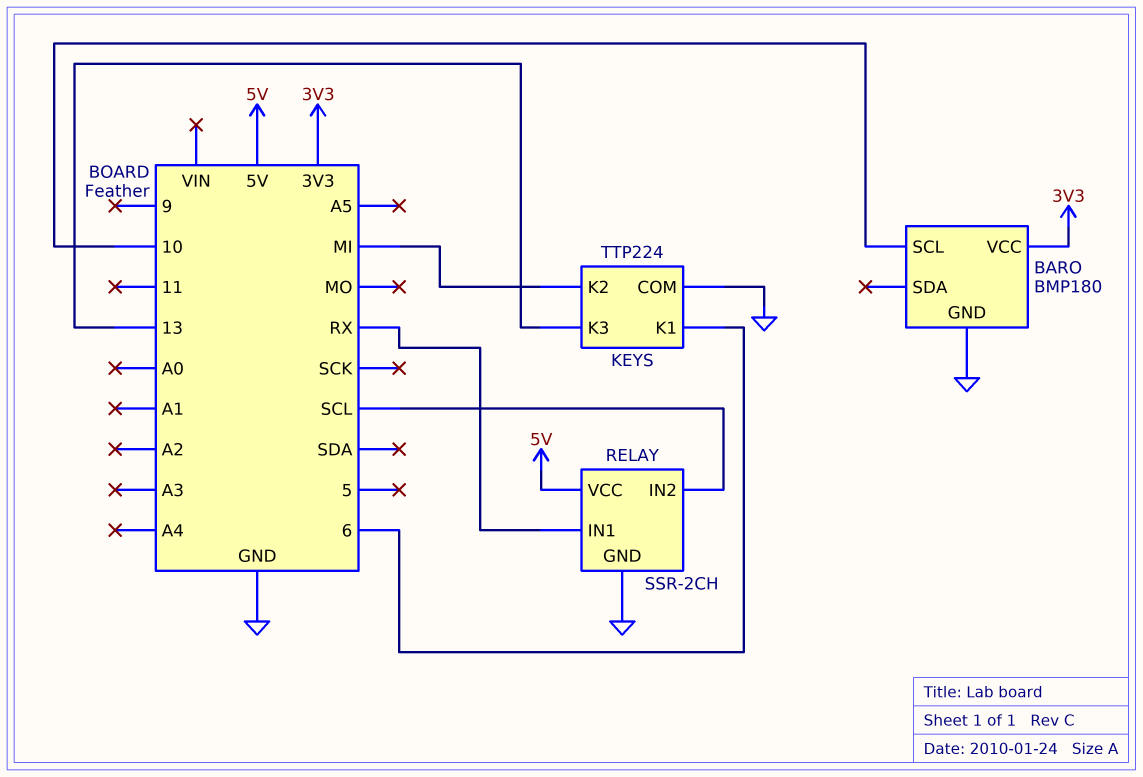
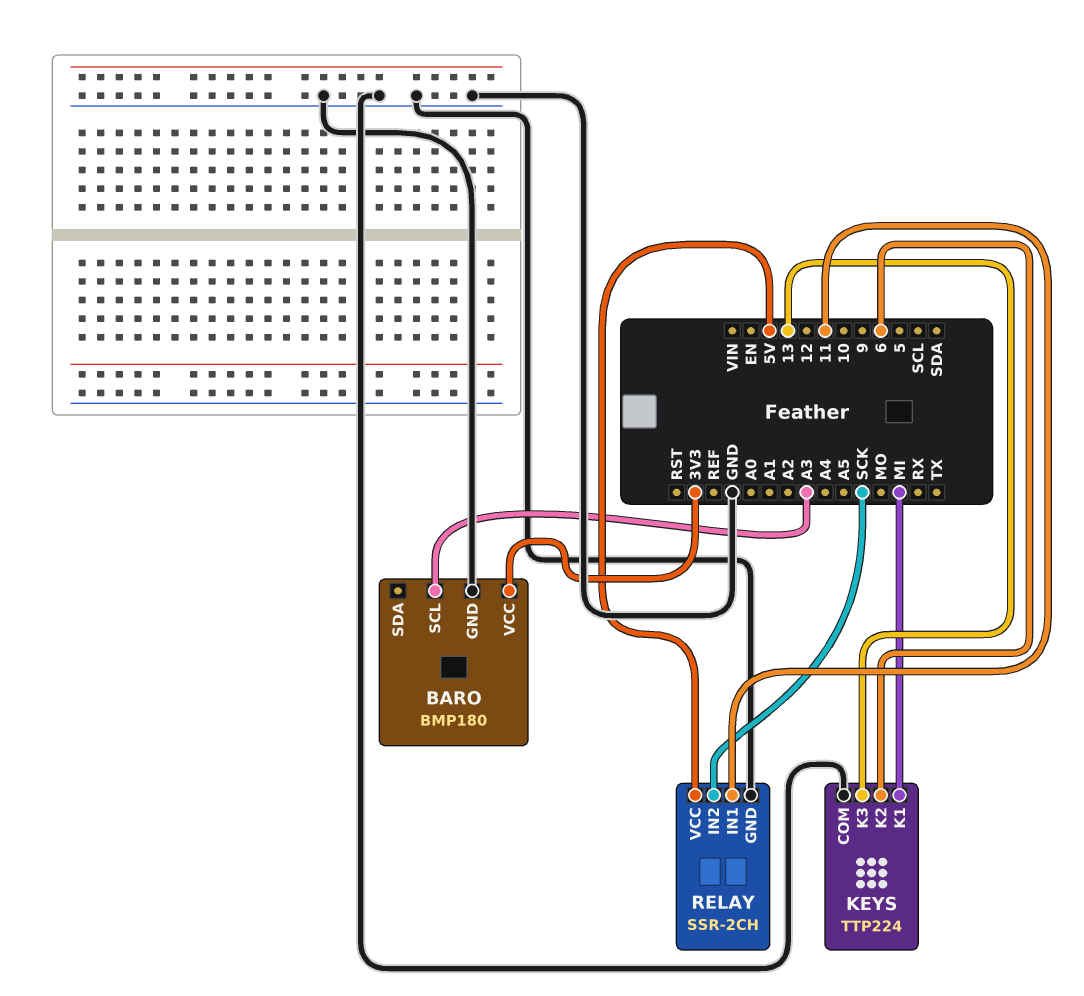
BARO pin SCL: 10 -> A3
KEYS pin K1: 6 -> MI
KEYS pin K2: MI -> 6
RELAY pin IN1: RX -> 11
RELAY pin IN2: SCL -> SCK

